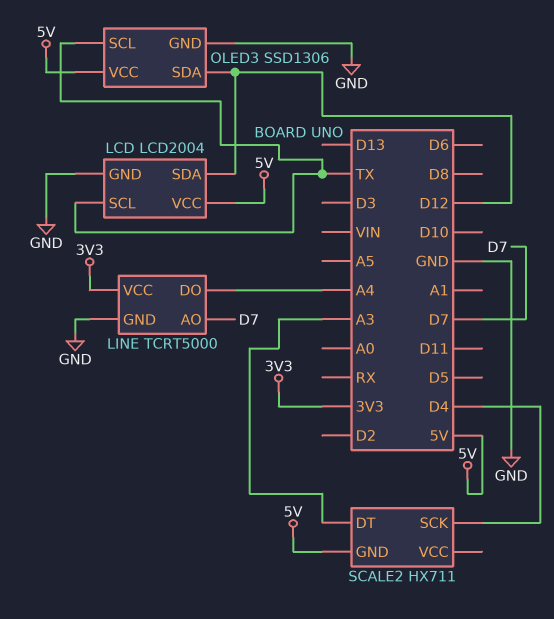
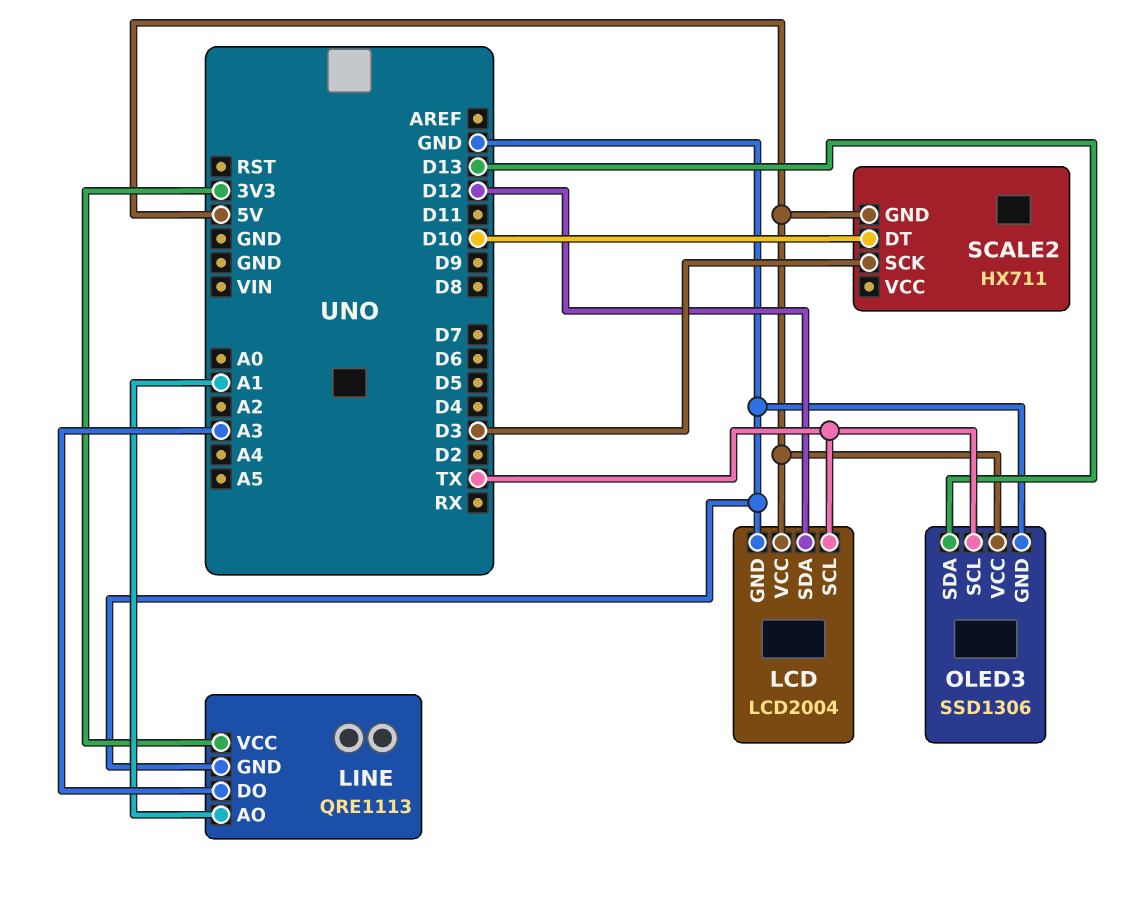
LINE: TCRT5000 -> QRE1113
LINE pin AO: D7 -> A1
LINE pin DO: A4 -> A3
OLED3 pin SDA: D12 -> D13
SCALE2 pin DT: A3 -> D10
SCALE2 pin SCK: D4 -> D3

